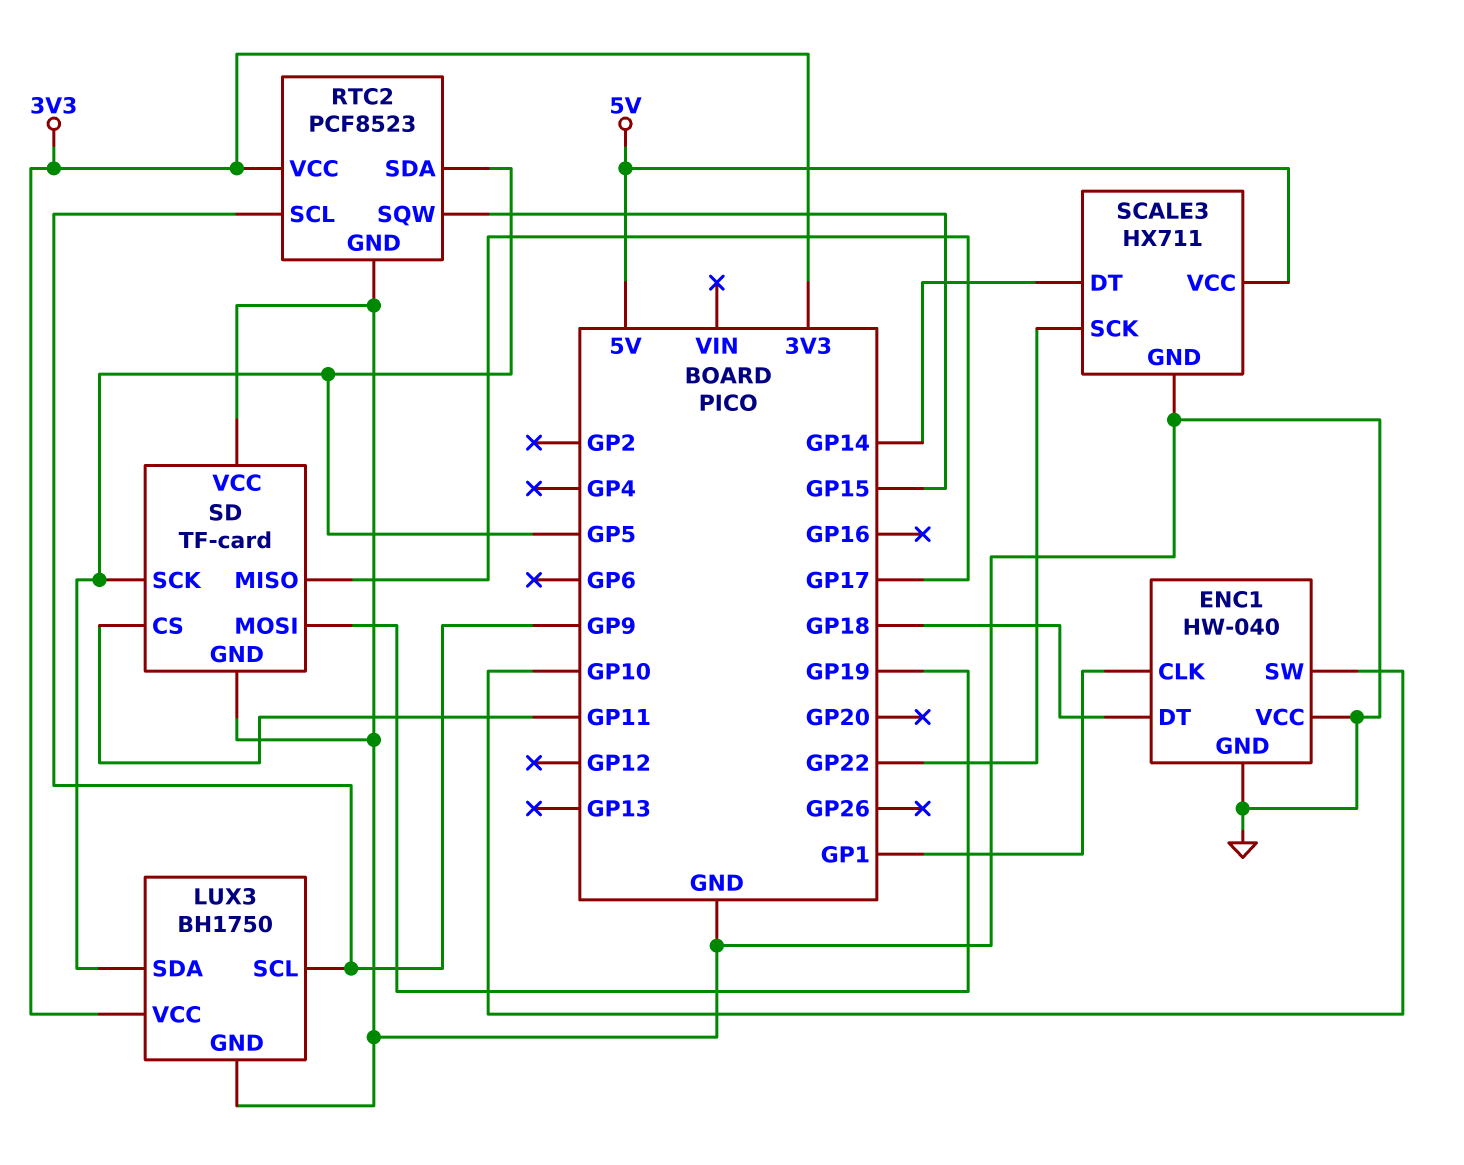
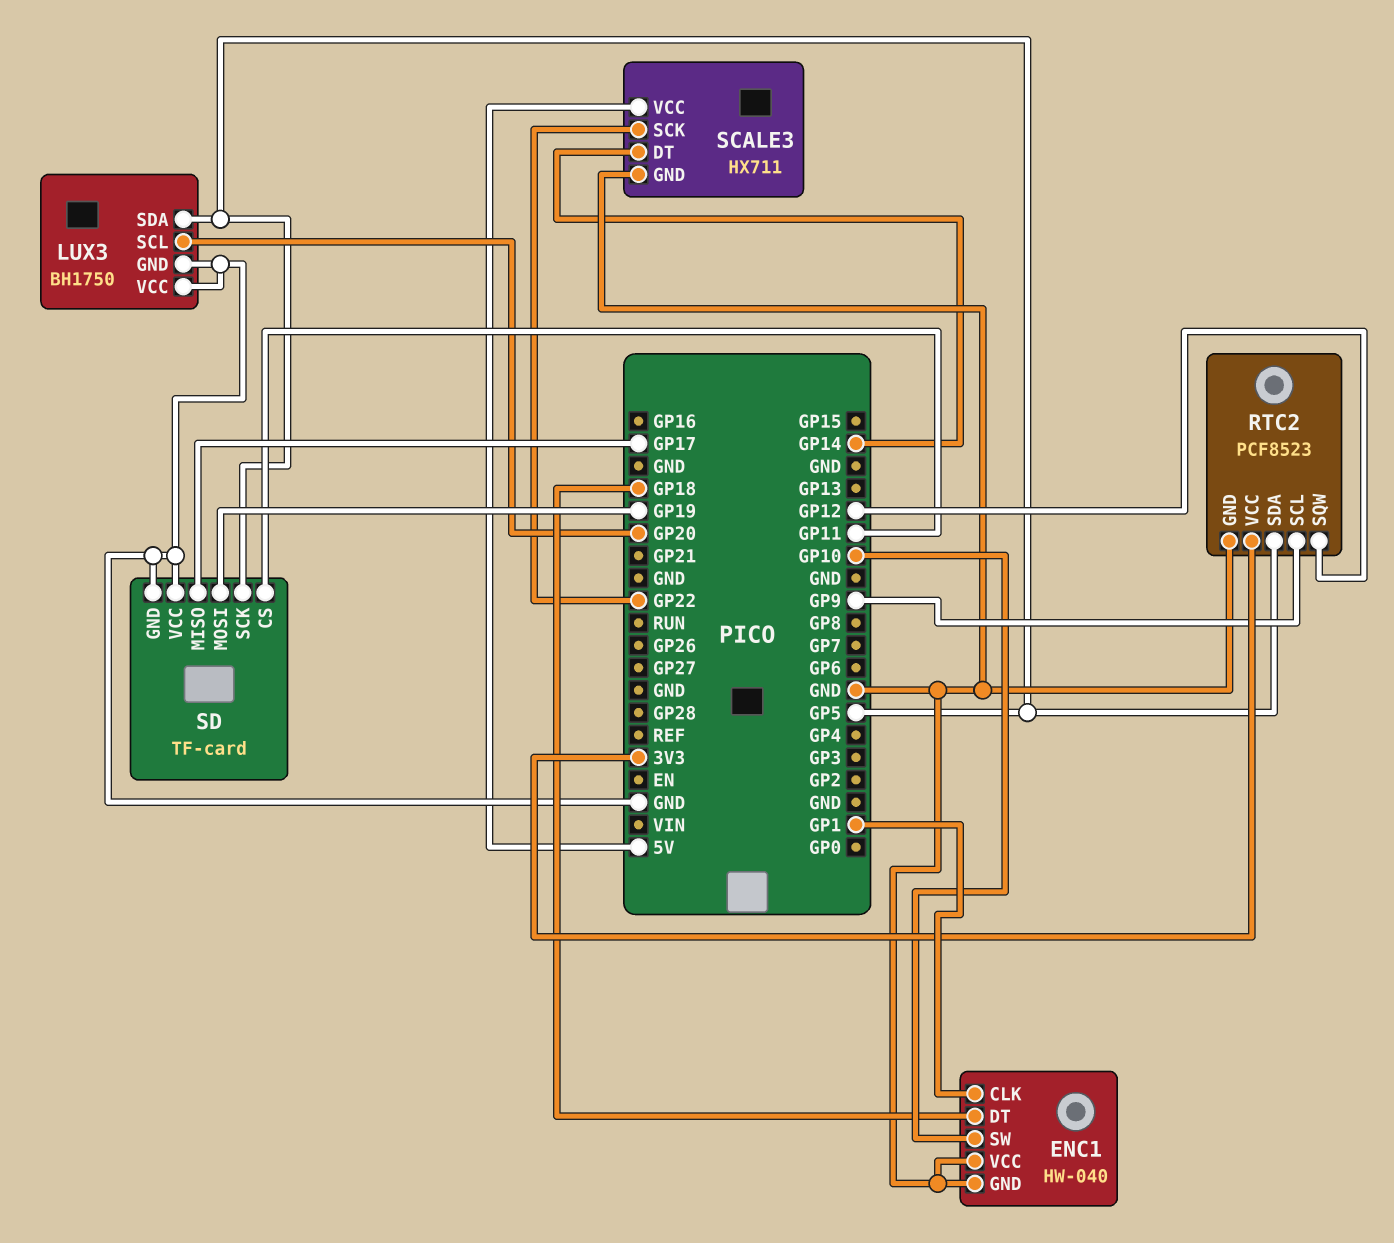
LUX3 pin SCL: GP9 -> GP20
LUX3 pin VCC: 3V3 -> GND
RTC2 pin SQW: GP15 -> GP12

